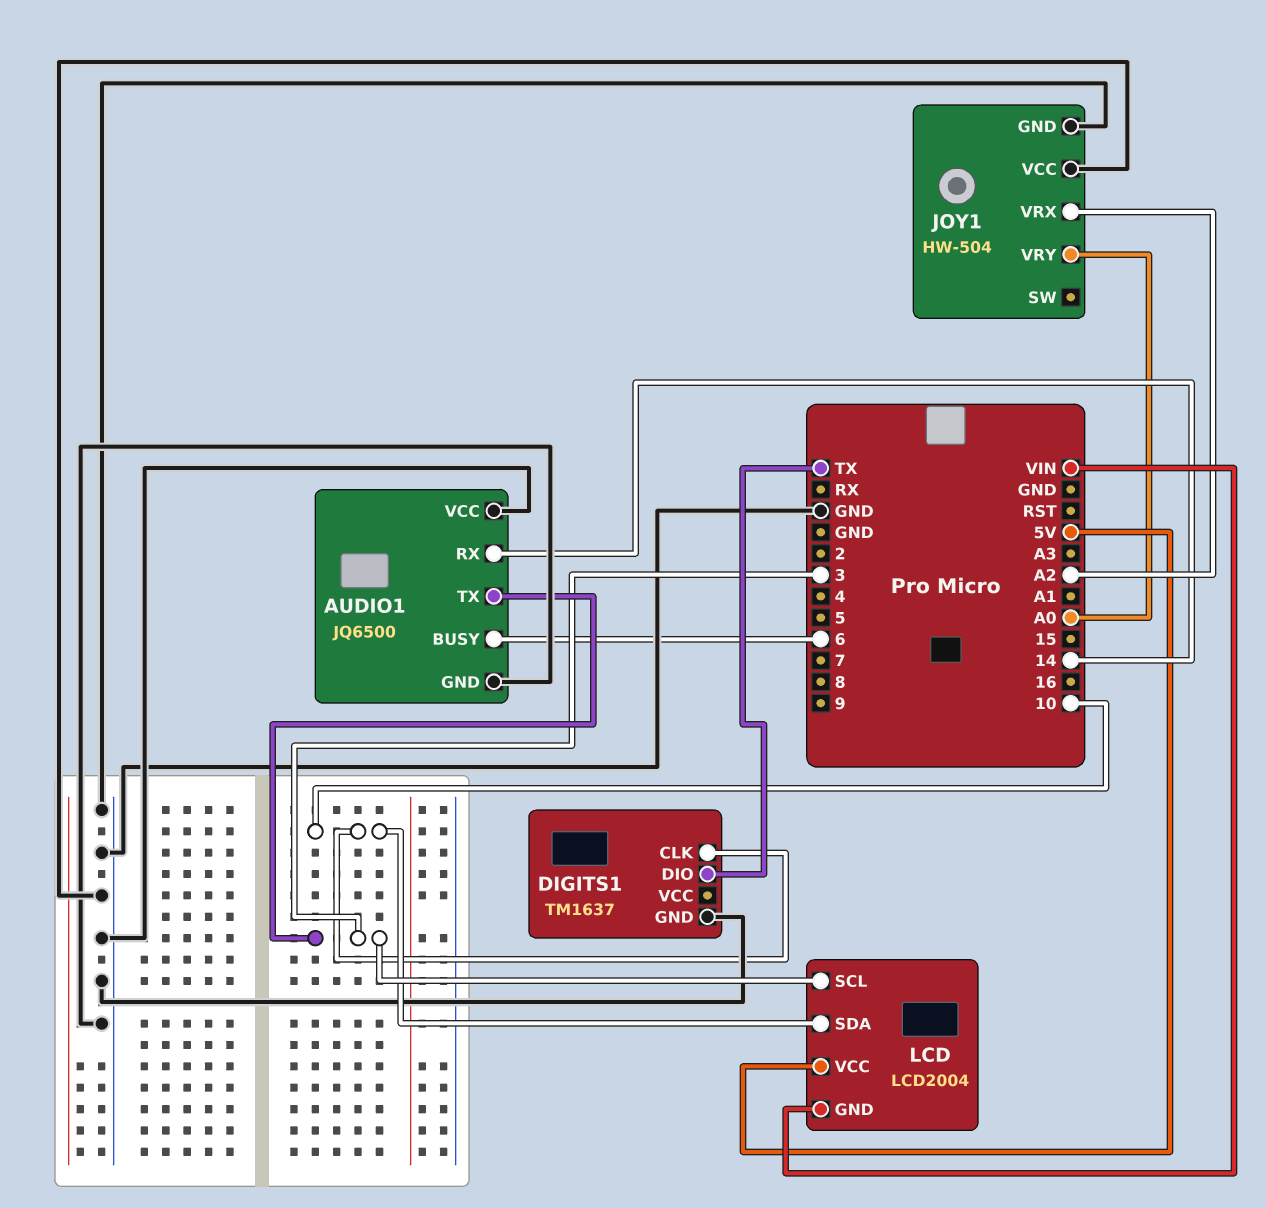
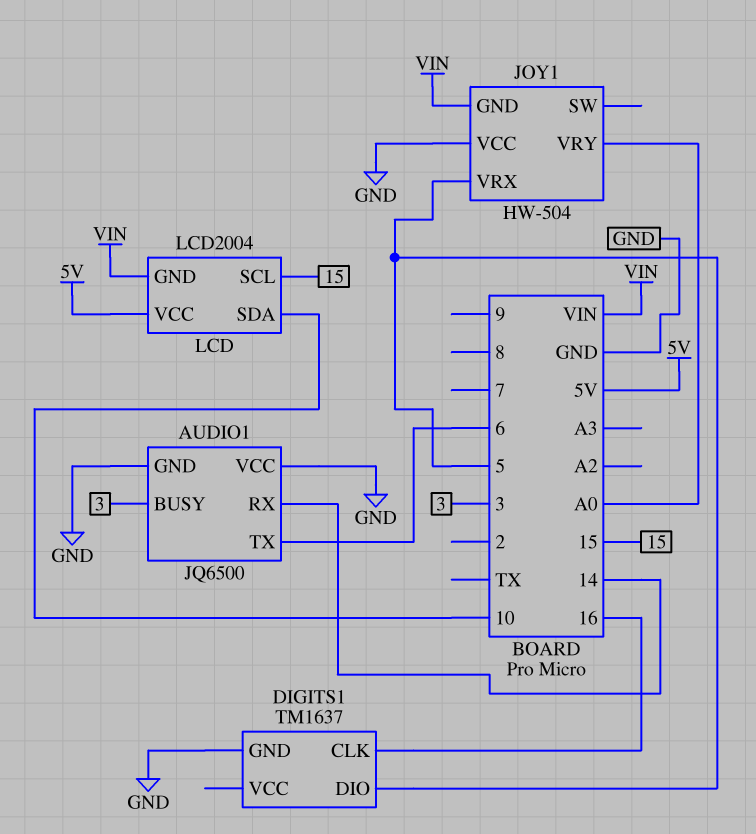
AUDIO1 pin BUSY: 6 -> 3
AUDIO1 pin TX: 3 -> 6
DIGITS1 pin CLK: 10 -> 16
DIGITS1 pin DIO: TX -> 5
JOY1 pin GND: GND -> VIN
JOY1 pin VRX: A2 -> 5
LCD pin SCL: 3 -> 15

